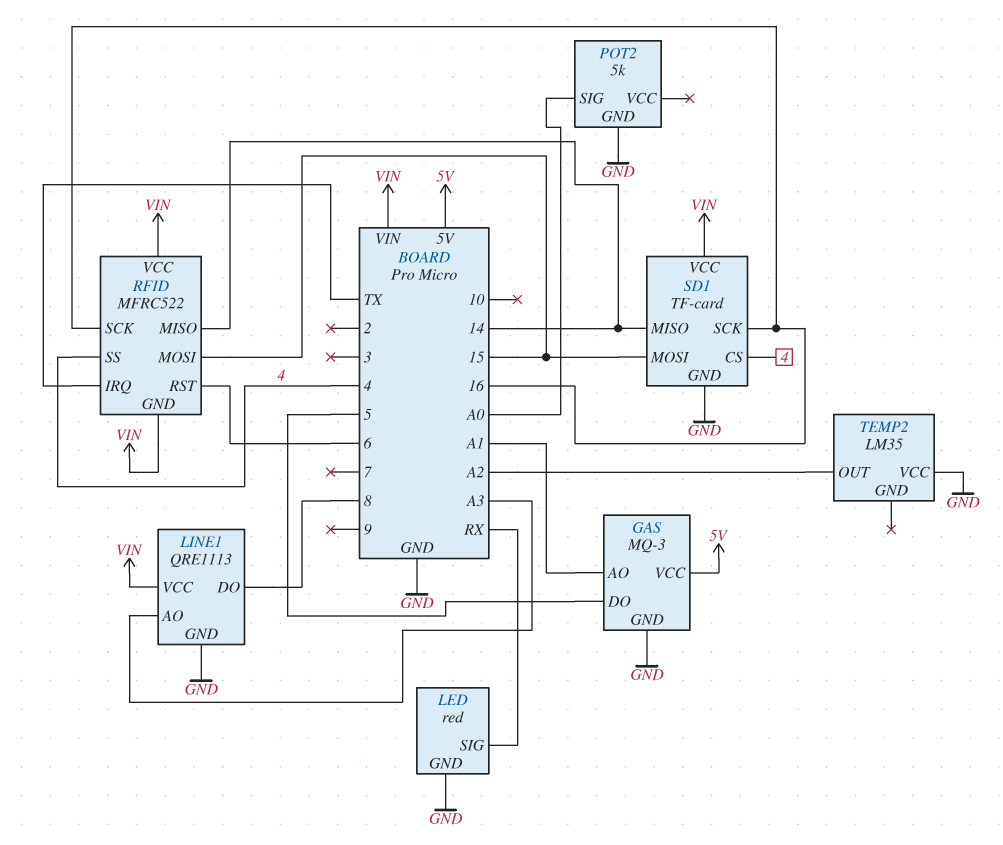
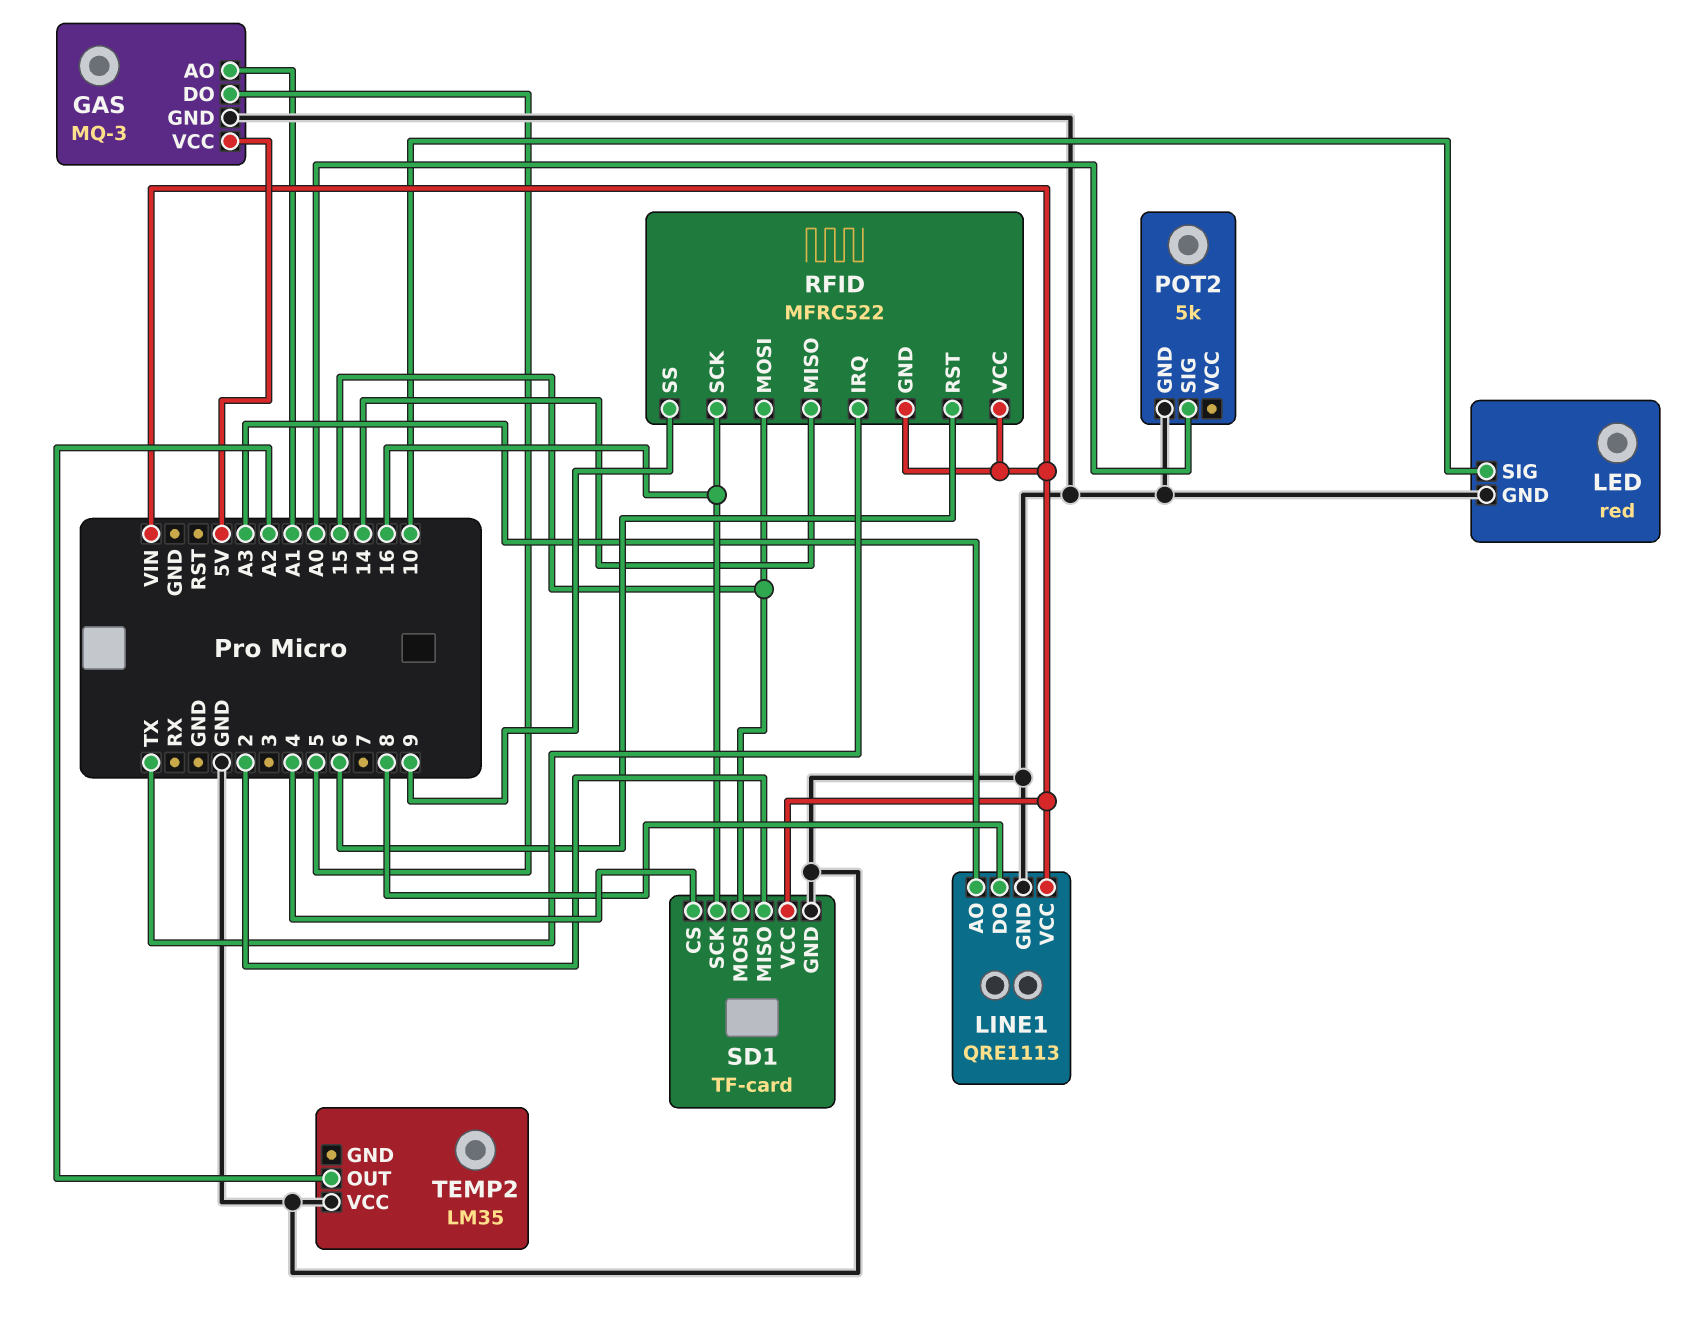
LED pin SIG: RX -> 10
RFID pin SS: 4 -> 9
SD1 pin MISO: 14 -> 2

